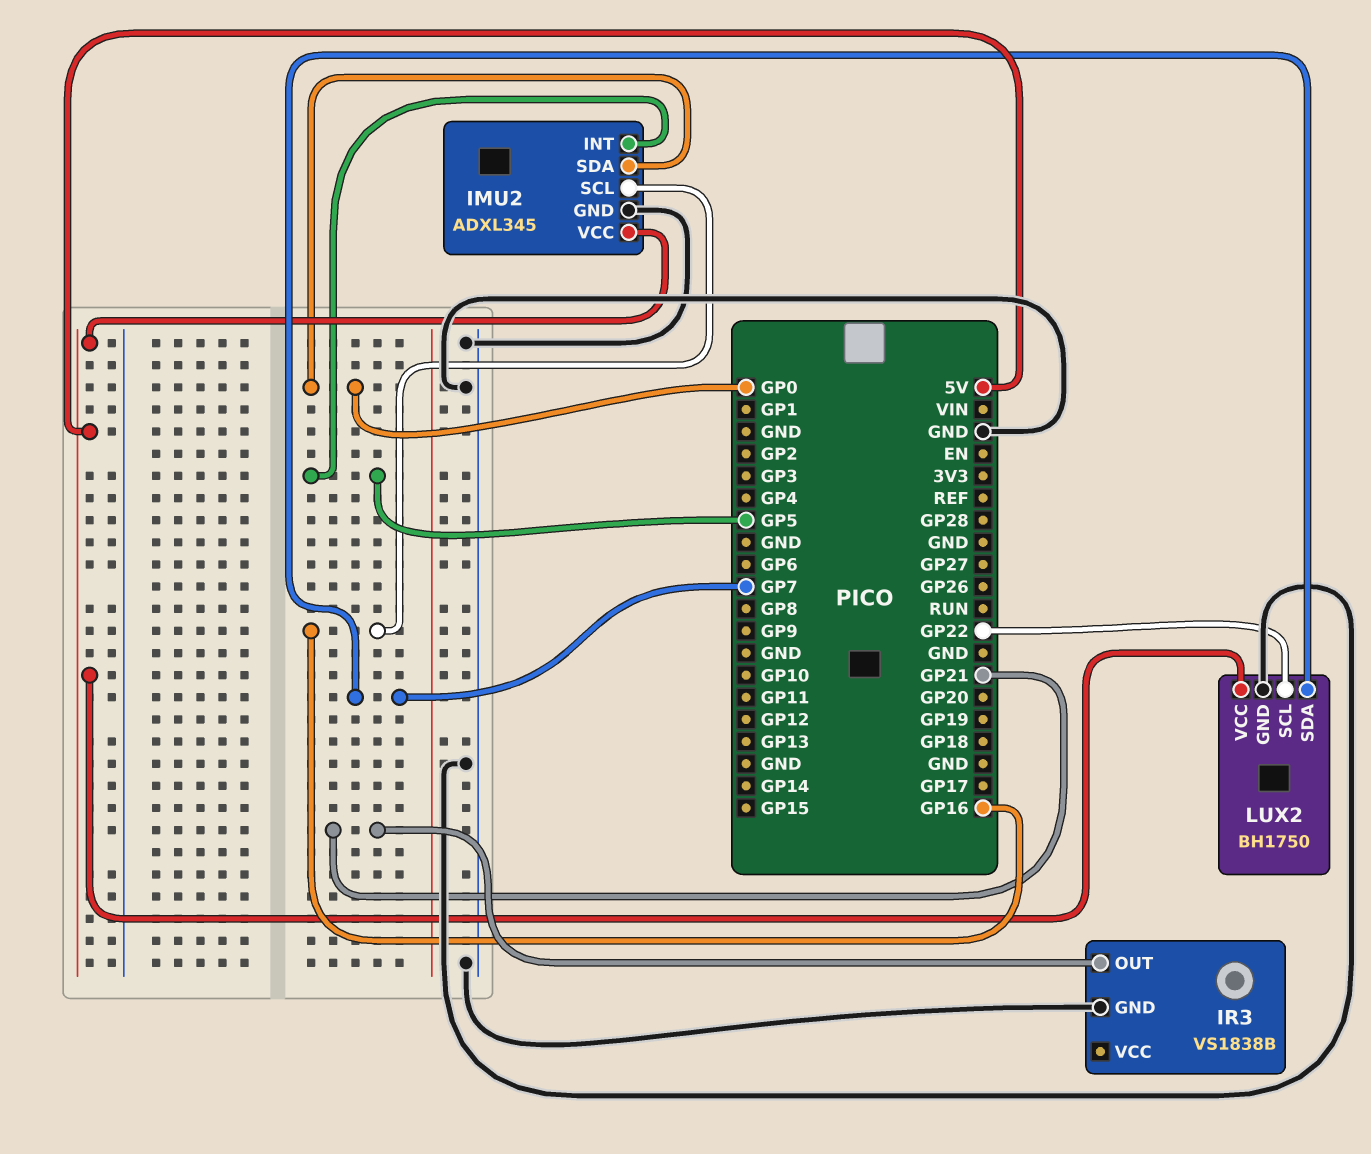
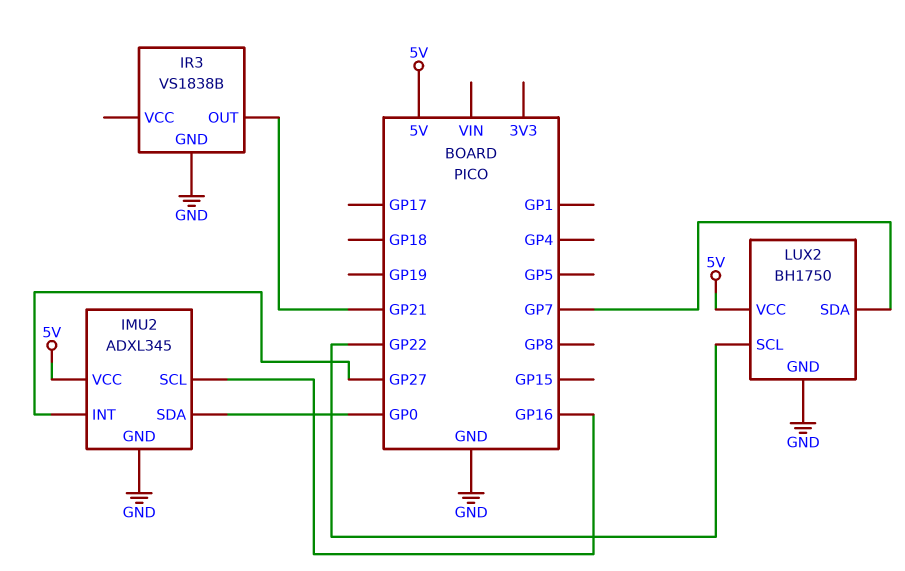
IMU2 pin INT: GP5 -> GP27

